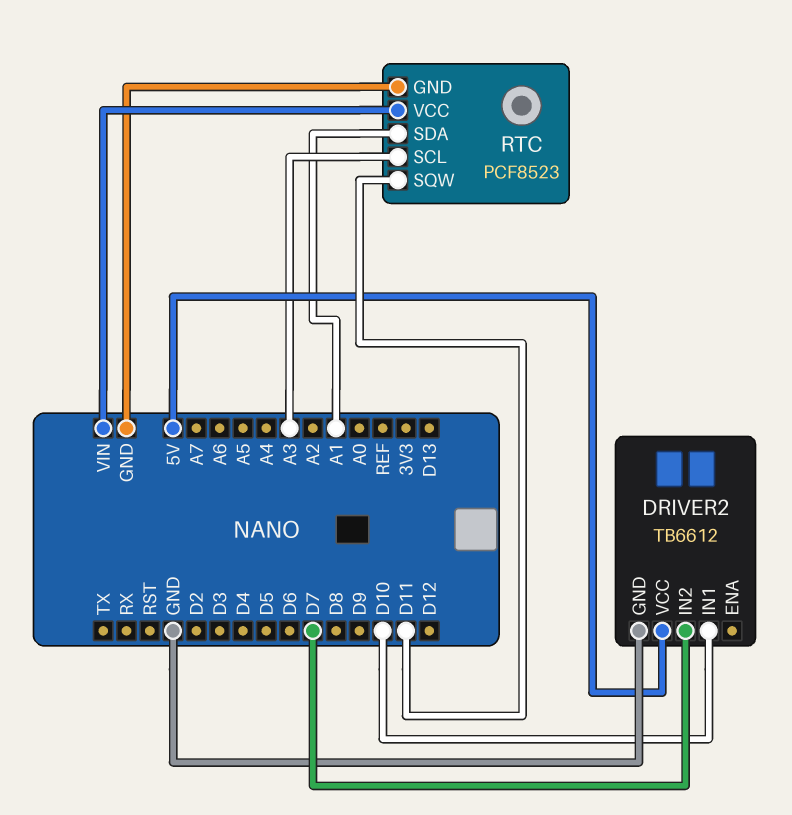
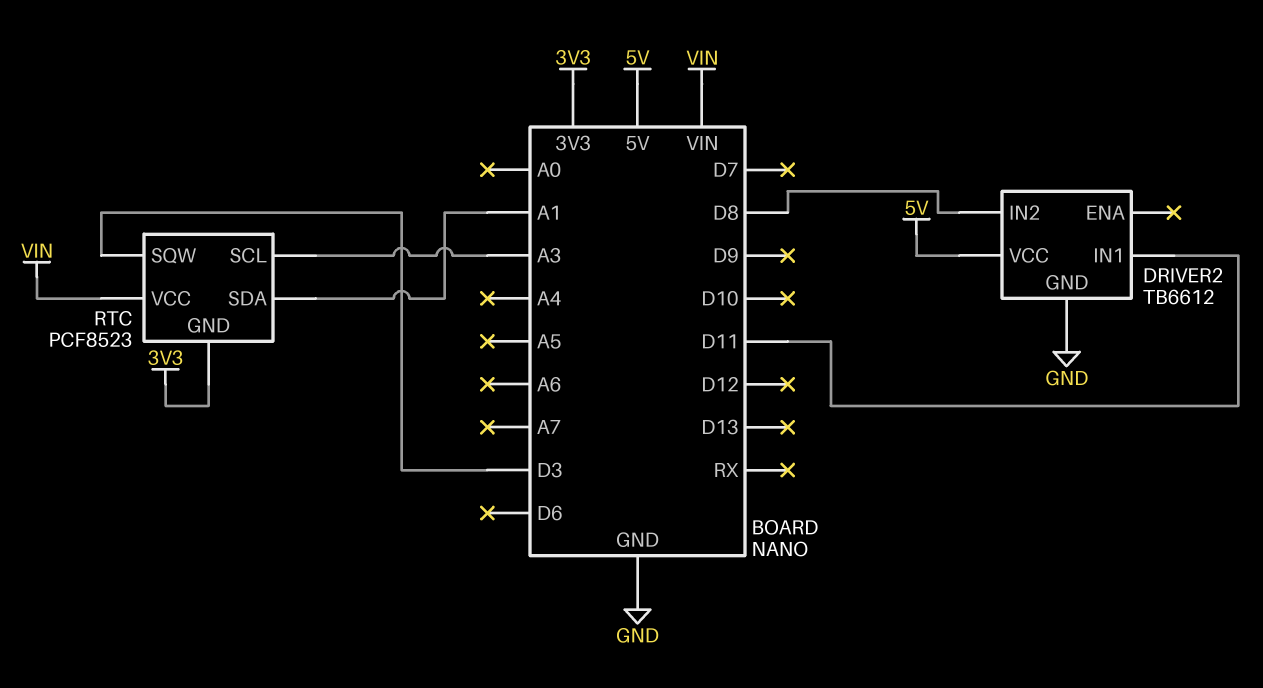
DRIVER2 pin IN1: D10 -> D11
DRIVER2 pin IN2: D7 -> D8
RTC pin GND: GND -> 3V3
RTC pin SQW: D11 -> D3

